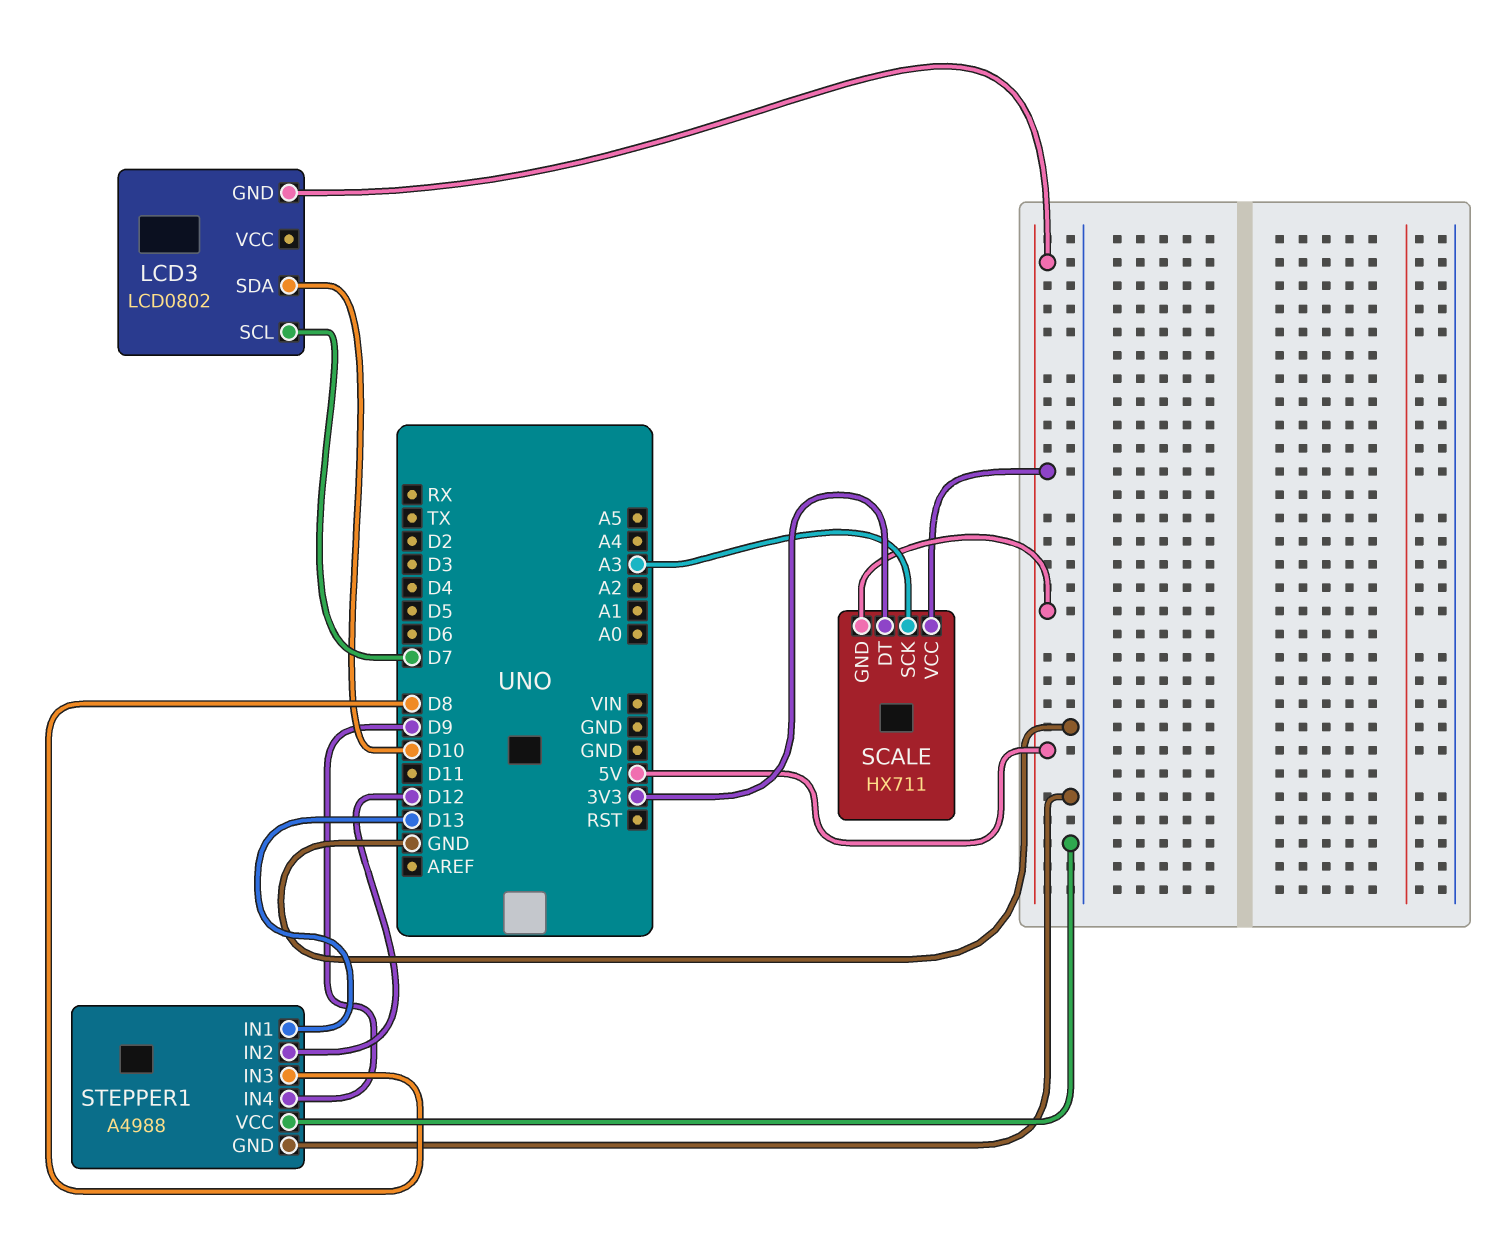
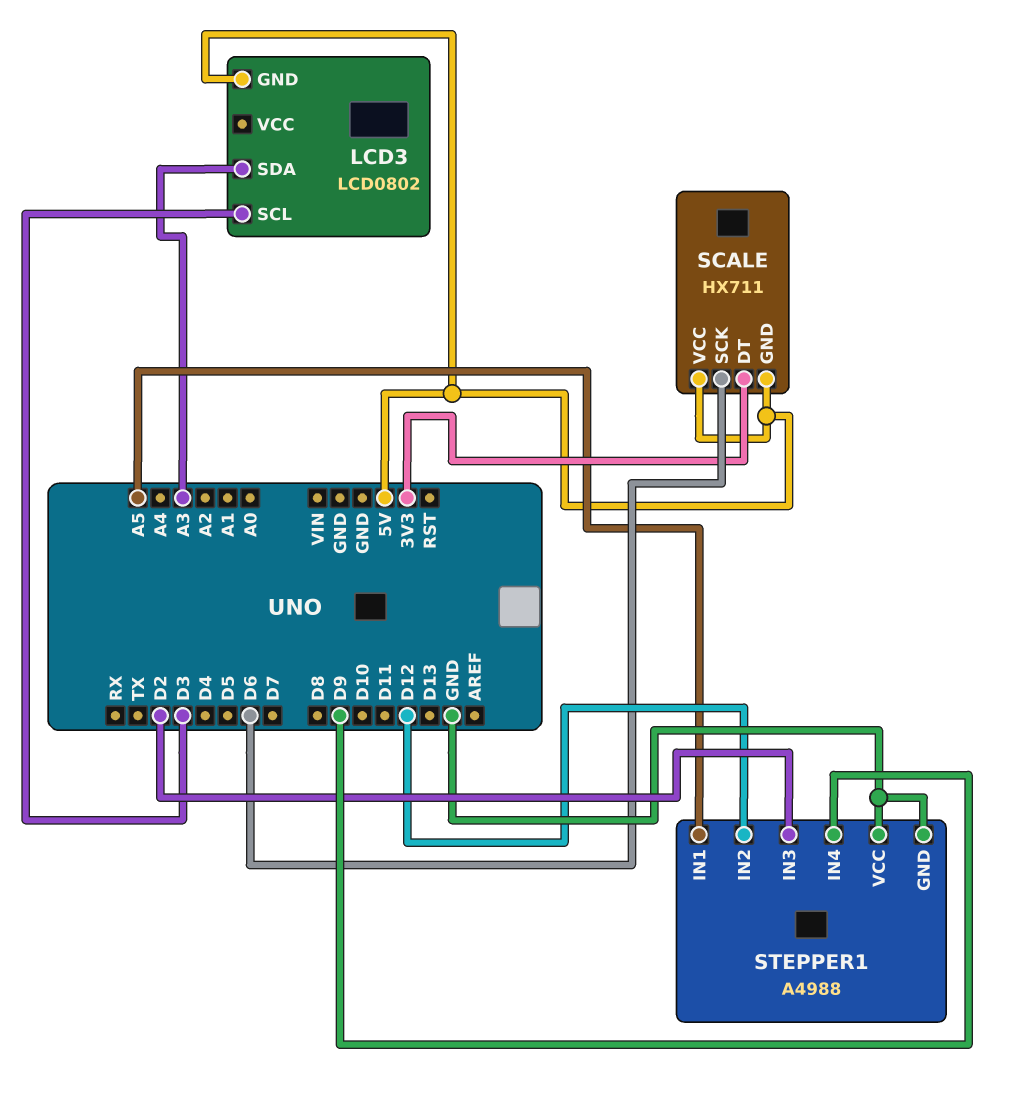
LCD3 pin SCL: D7 -> D3
LCD3 pin SDA: D10 -> A3
SCALE pin SCK: A3 -> D6
STEPPER1 pin IN1: D13 -> A5
STEPPER1 pin IN3: D8 -> D2

